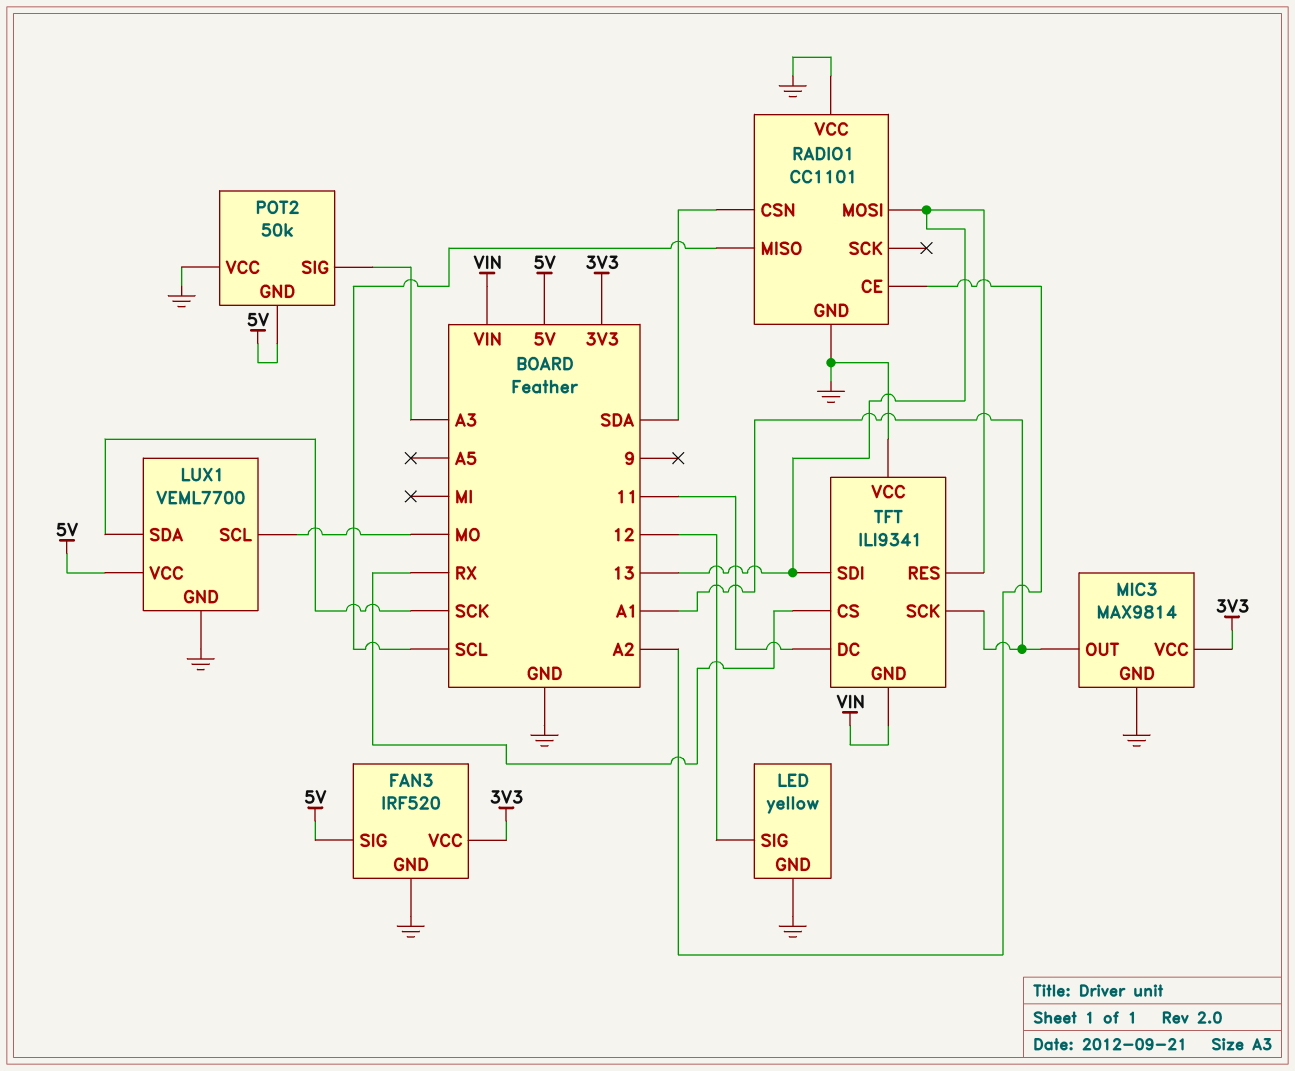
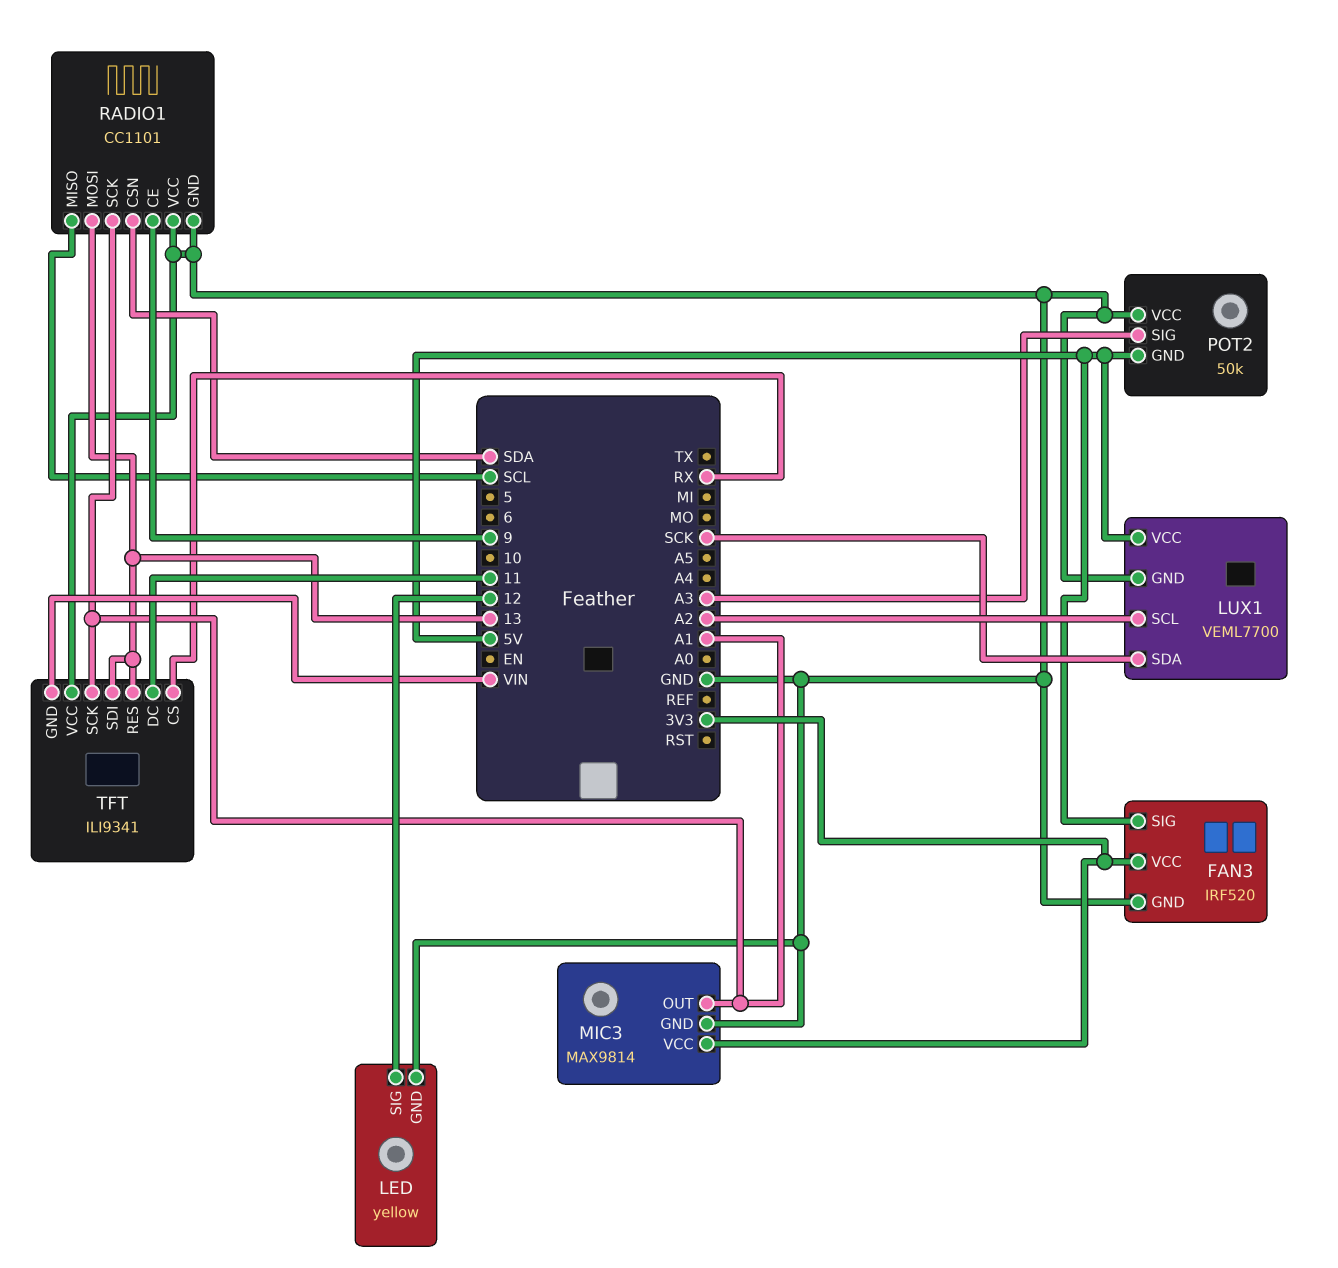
LUX1 pin SCL: MO -> A2
RADIO1 pin CE: A2 -> 9
RADIO1 pin SCK: none -> A1

